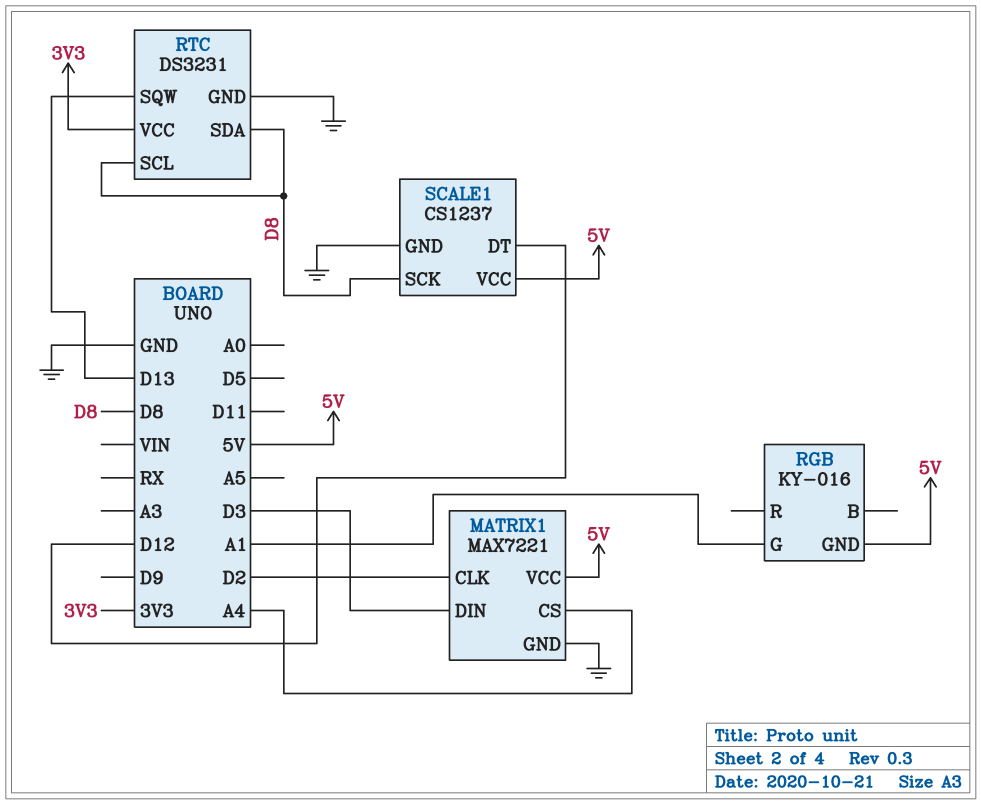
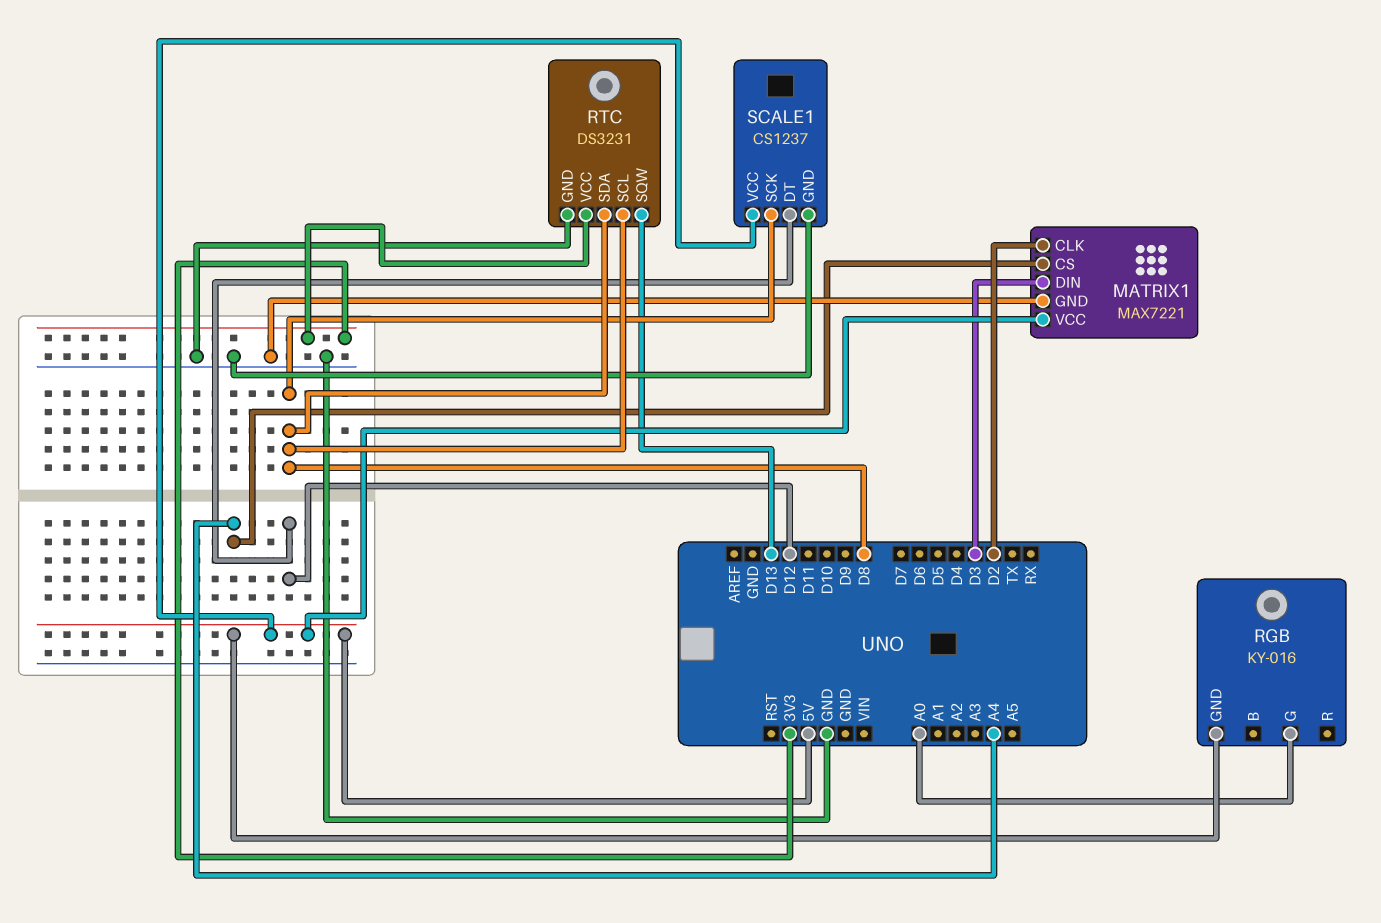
RGB pin G: A1 -> A0

